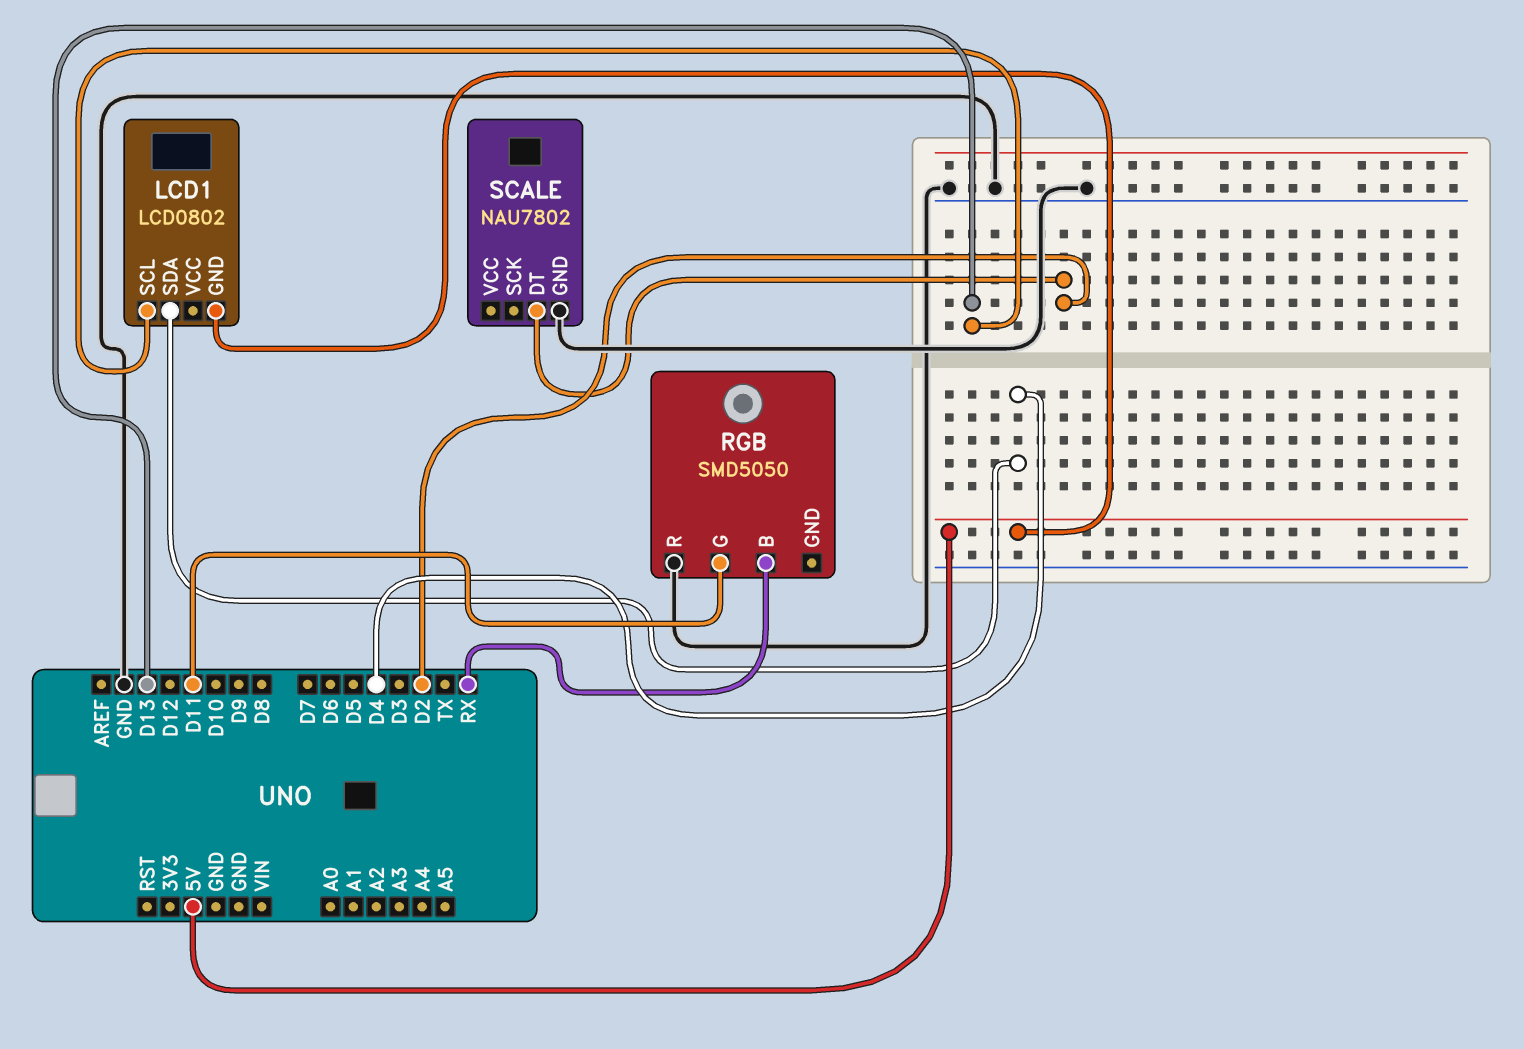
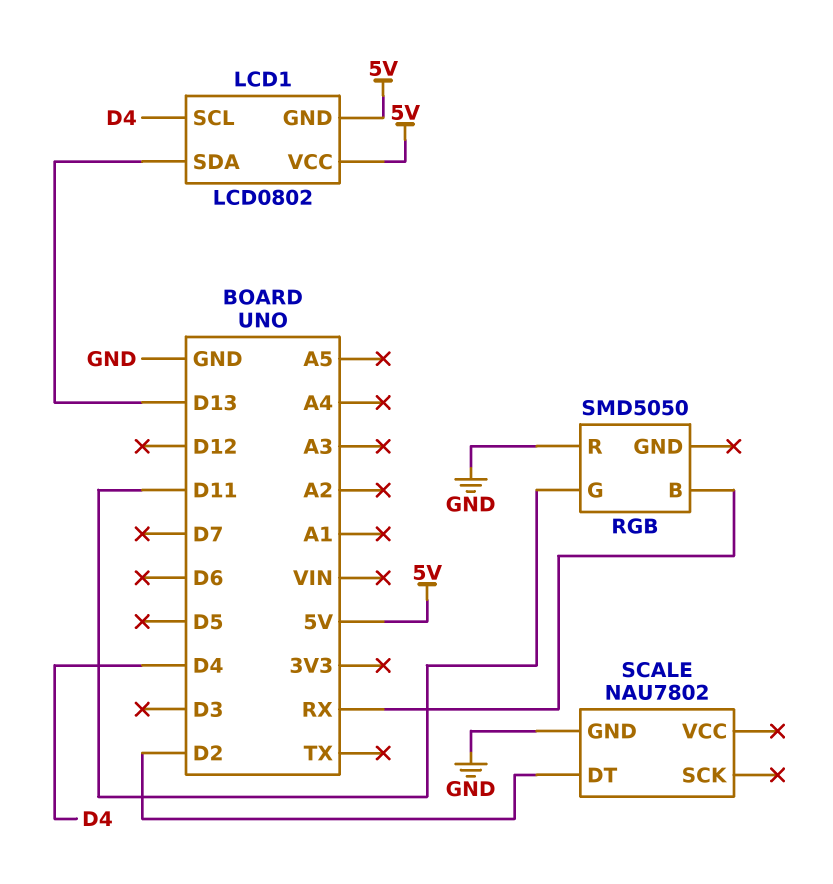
LCD1 pin SCL: D13 -> D4
LCD1 pin SDA: D4 -> D13
LCD1 pin VCC: none -> 5V

